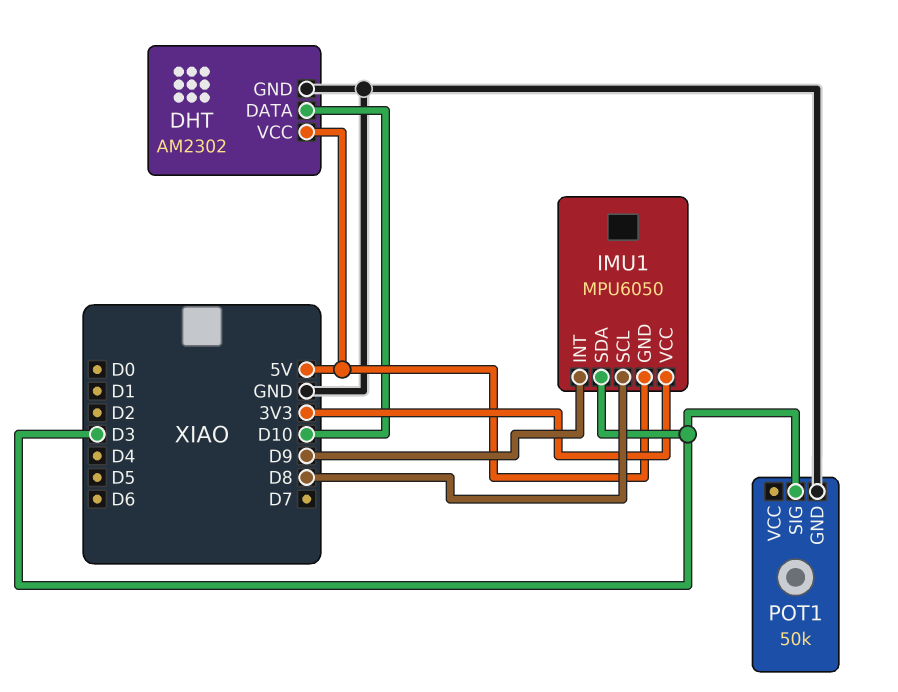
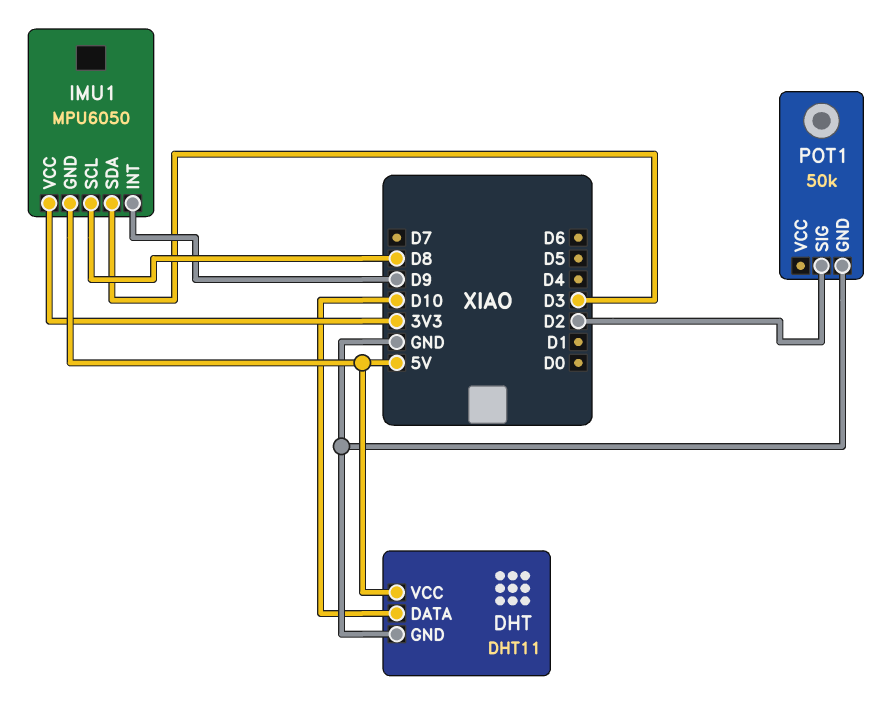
DHT: AM2302 -> DHT11
POT1 pin SIG: D3 -> D2

